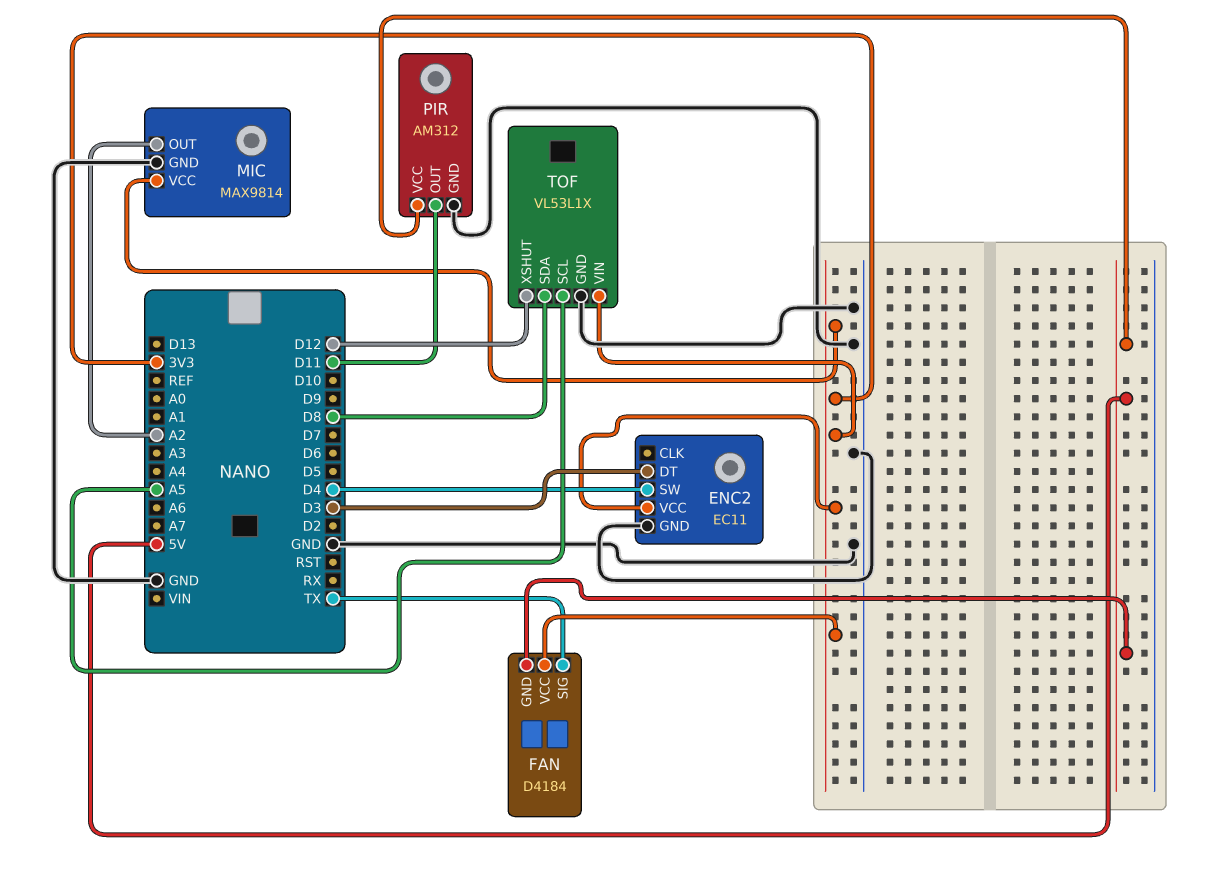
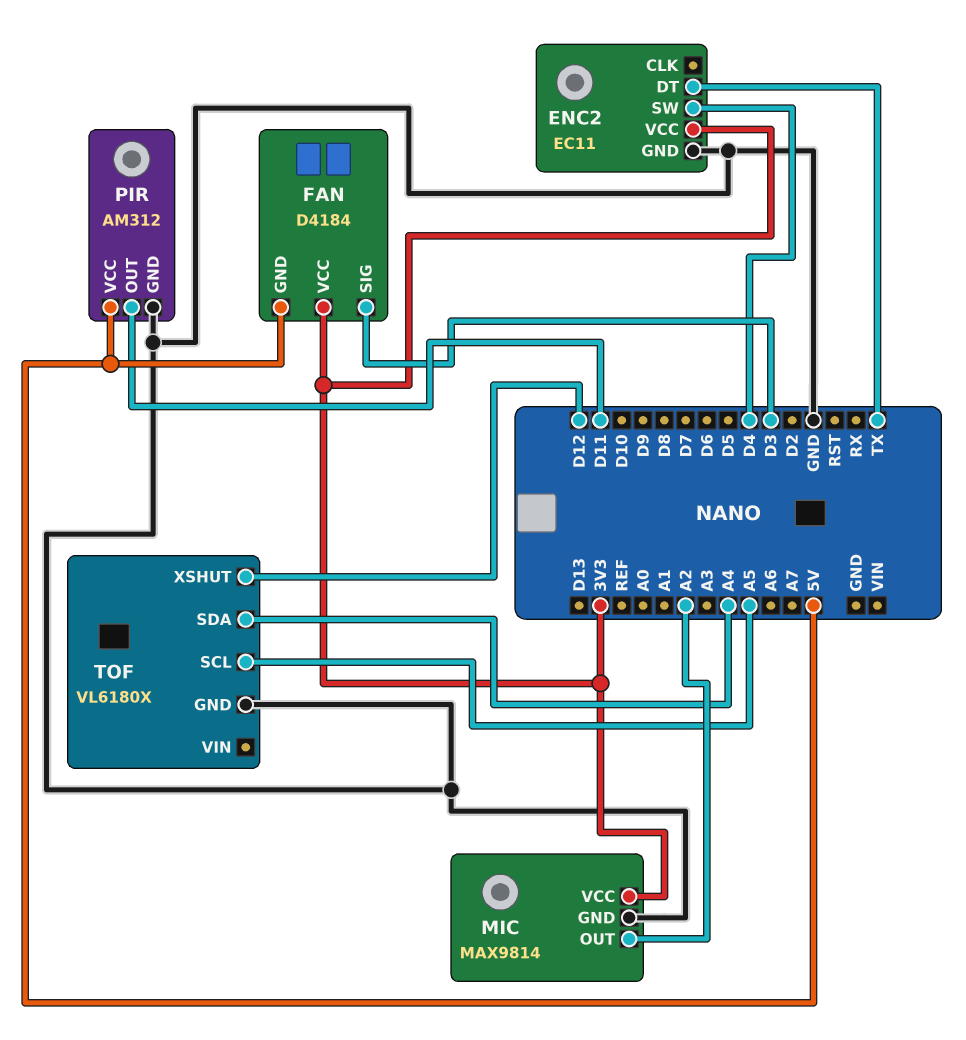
ENC2 pin DT: D3 -> TX
FAN pin SIG: TX -> D3
TOF: VL53L1X -> VL6180X
TOF pin SDA: D8 -> A4
TOF pin VIN: 3V3 -> none

